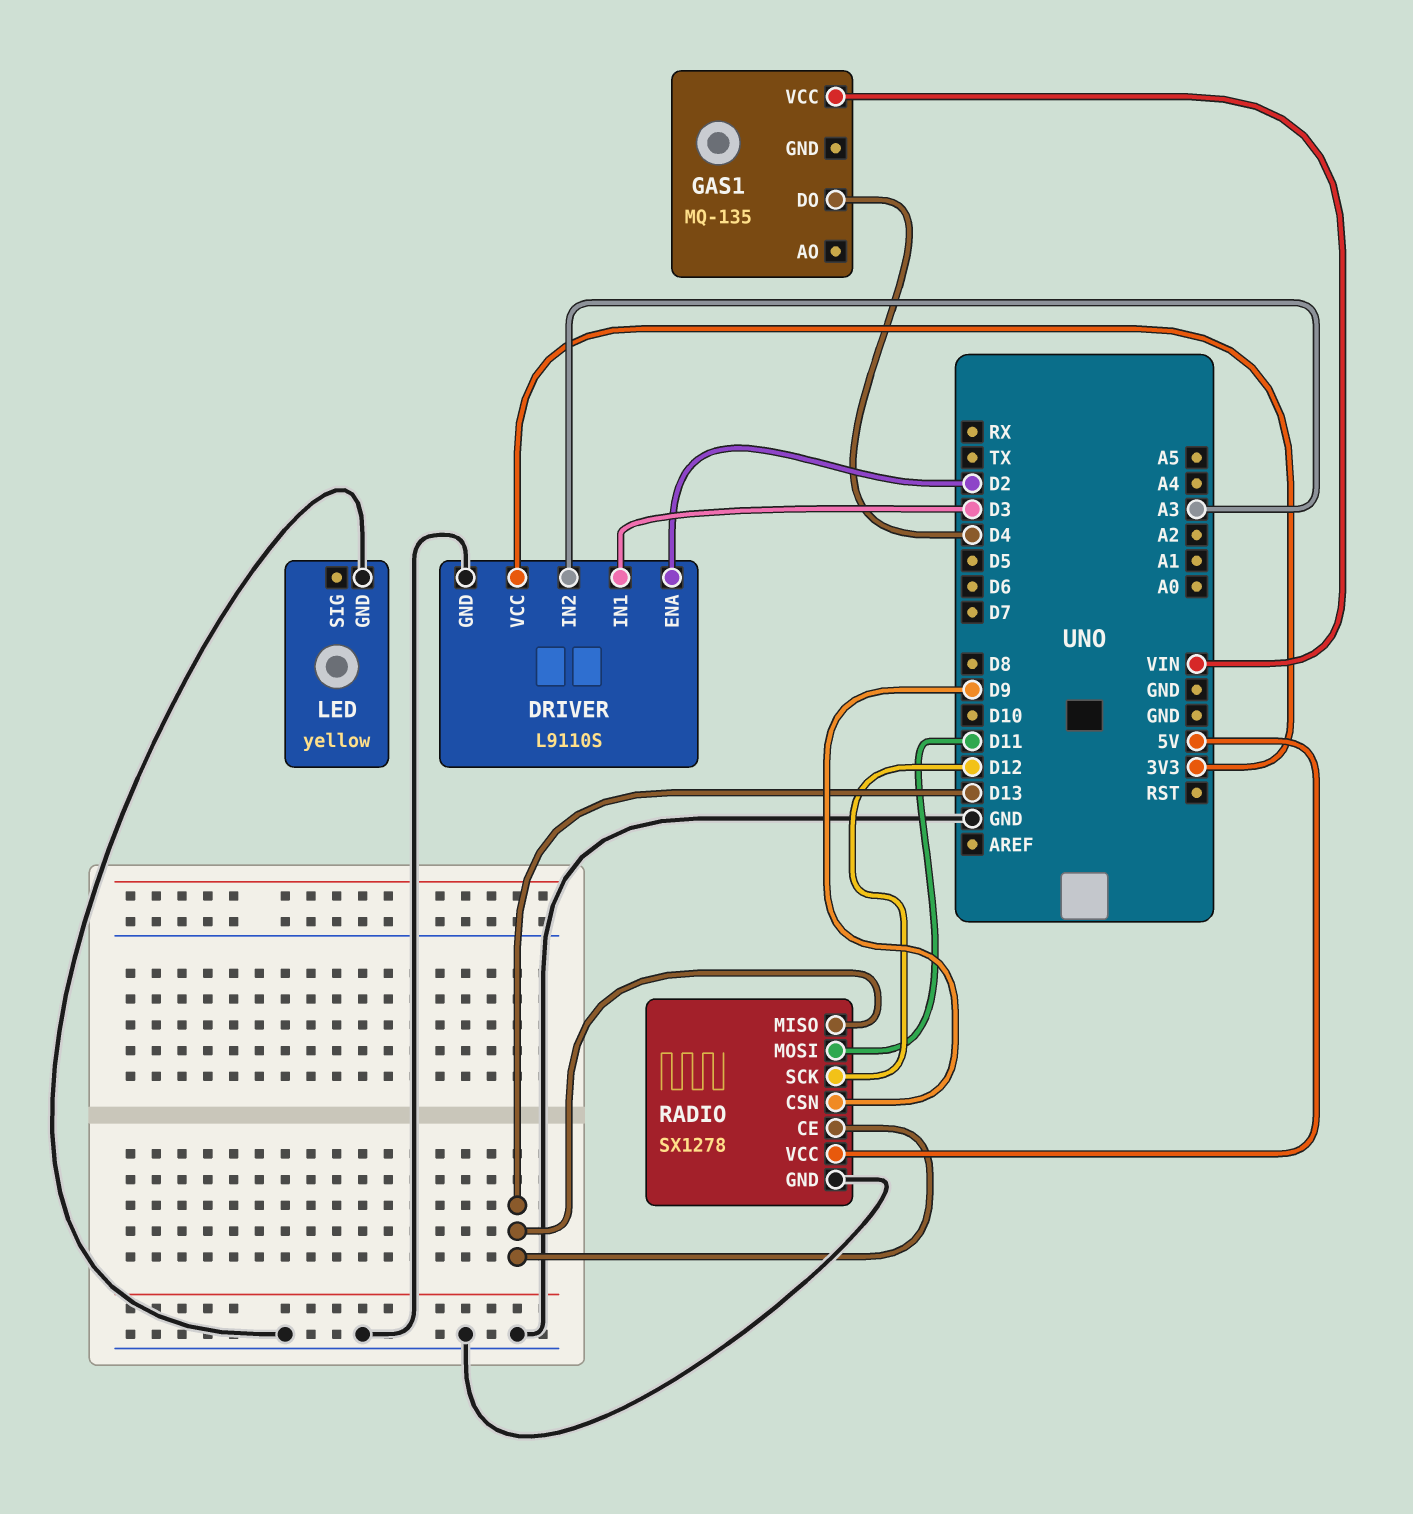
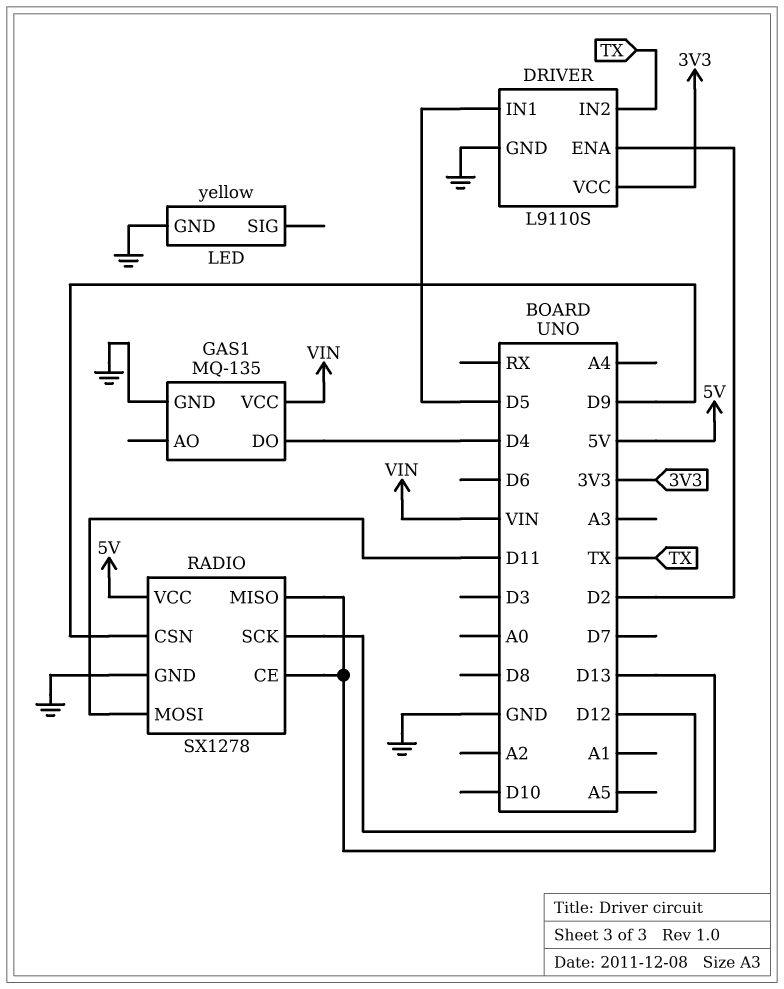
DRIVER pin IN1: D3 -> D5
DRIVER pin IN2: A3 -> TX
GAS1 pin GND: none -> GND

